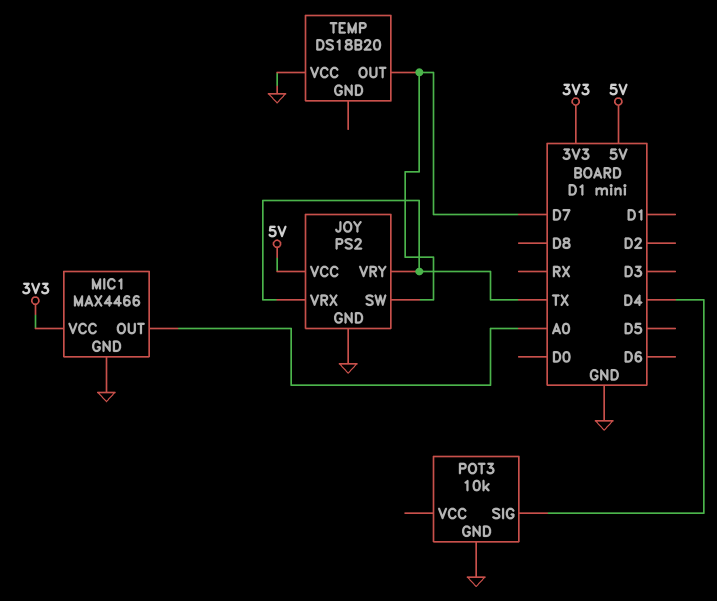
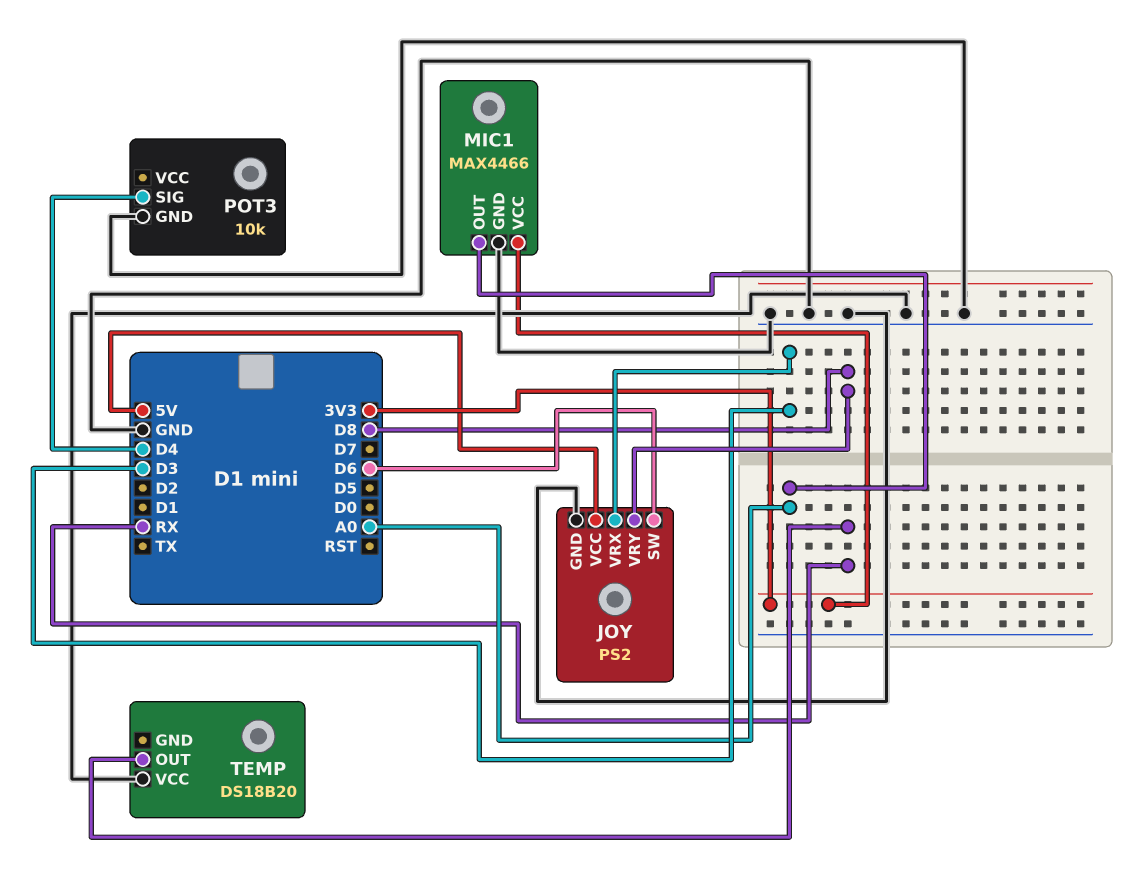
JOY pin SW: D7 -> D6
JOY pin VRX: TX -> D3
JOY pin VRY: TX -> D8
TEMP pin OUT: D7 -> RX

